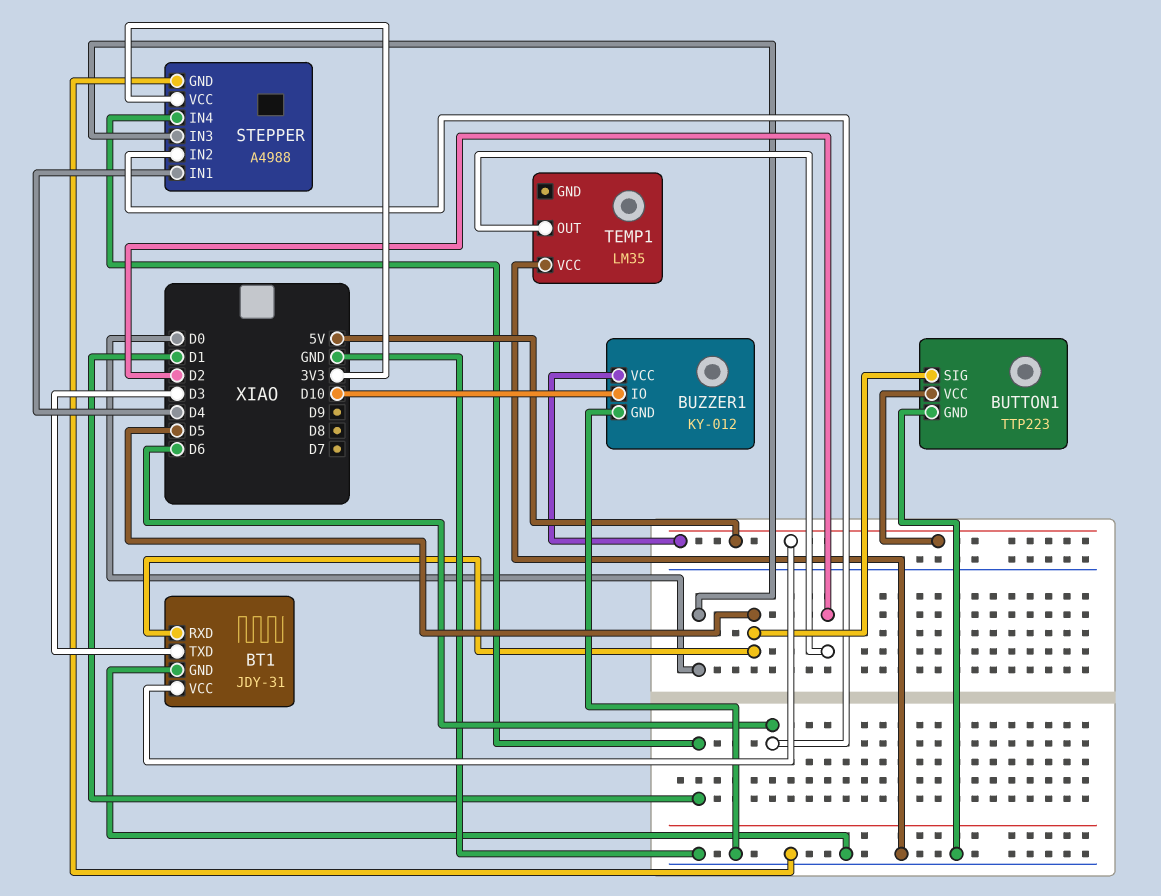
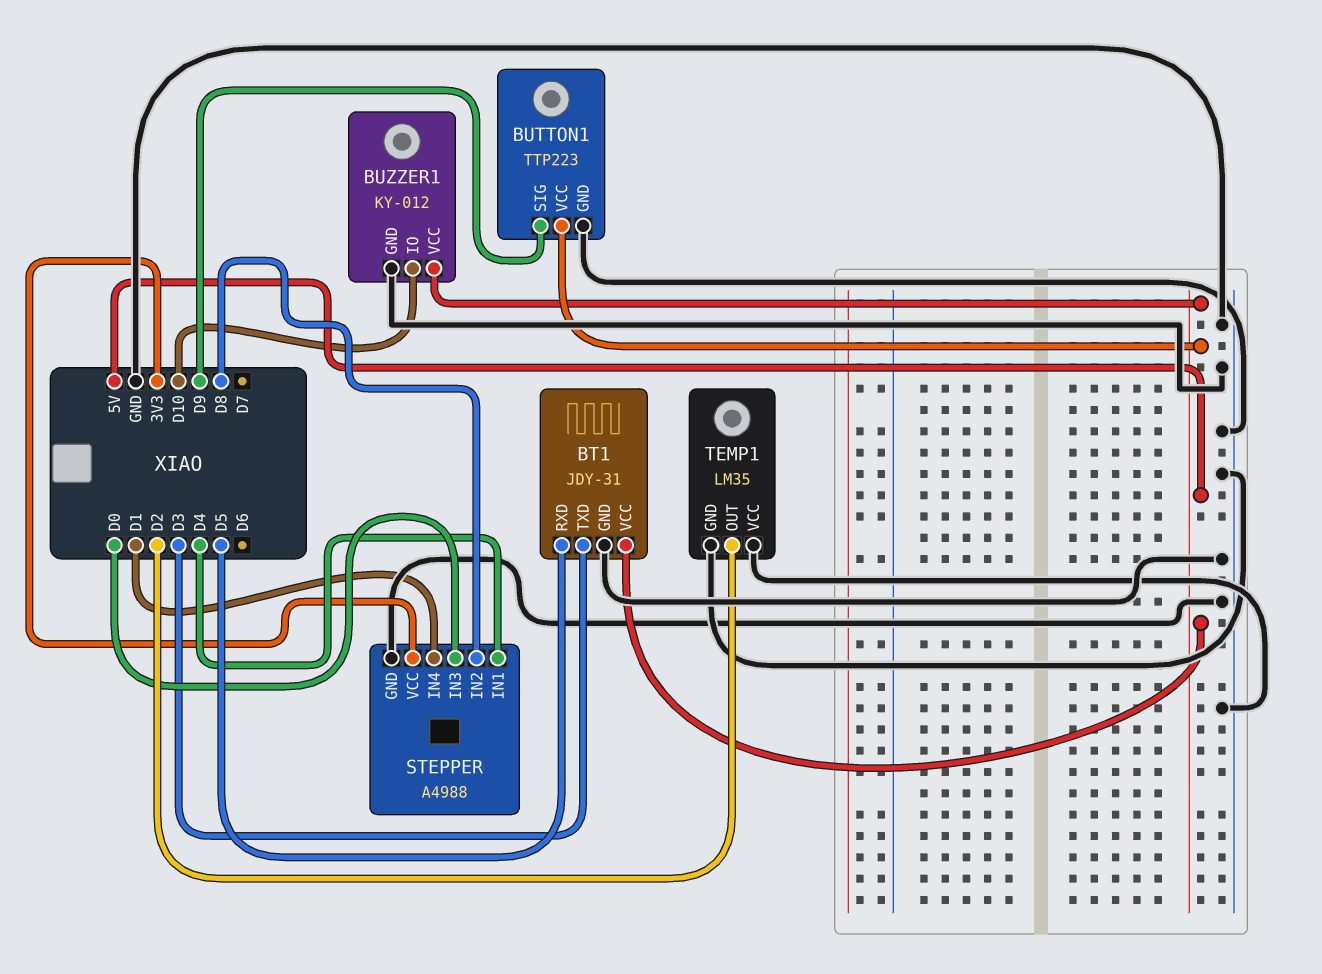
BUTTON1 pin SIG: D5 -> D9
STEPPER pin IN2: D6 -> D8
TEMP1 pin GND: none -> GND

